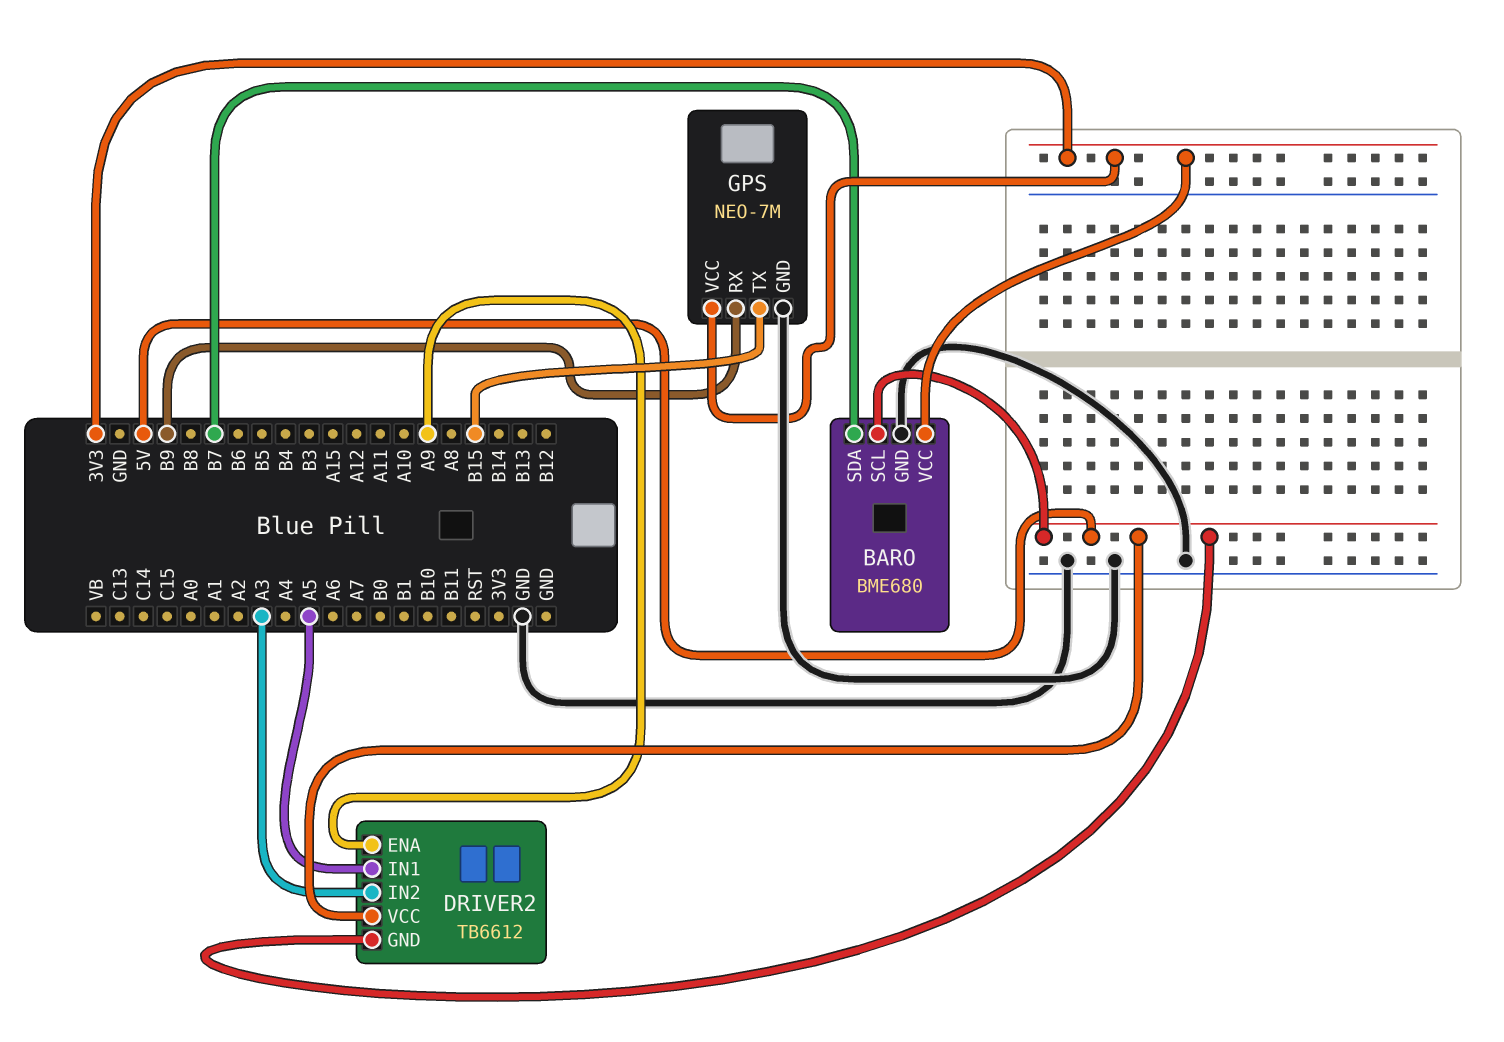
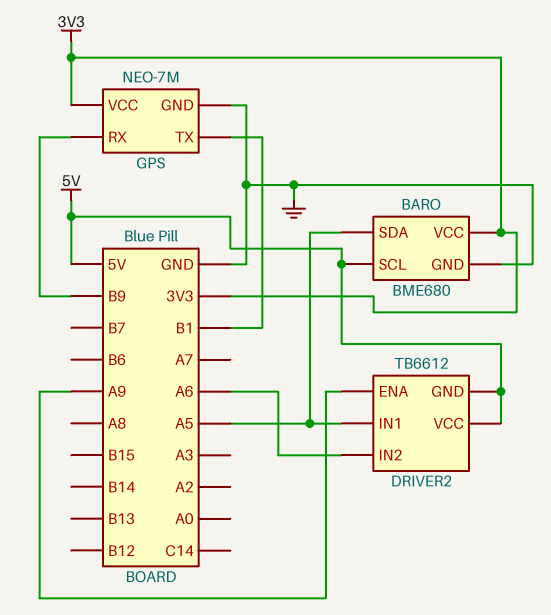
BARO pin SDA: B7 -> A5
DRIVER2 pin IN2: A3 -> A6
GPS pin TX: B15 -> B1

